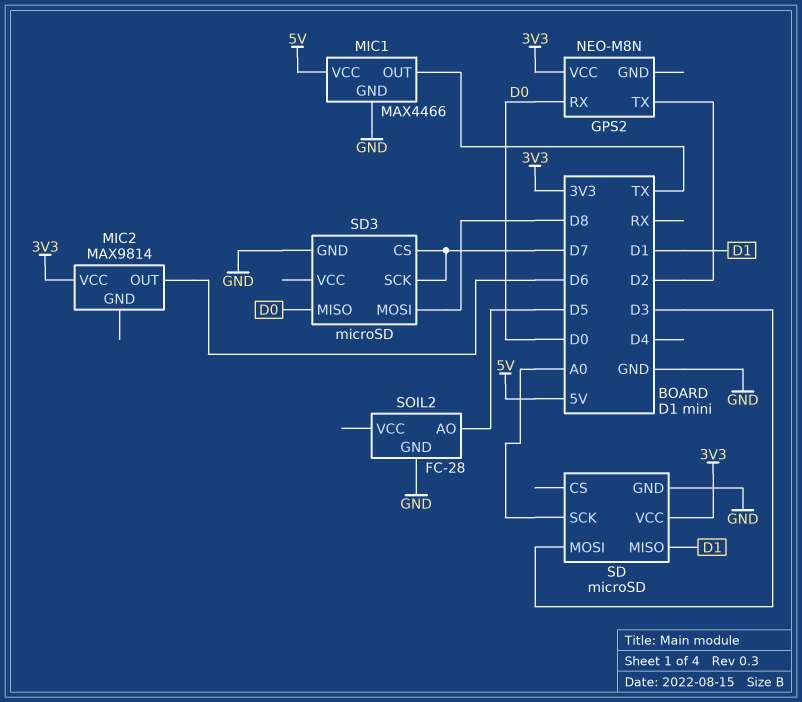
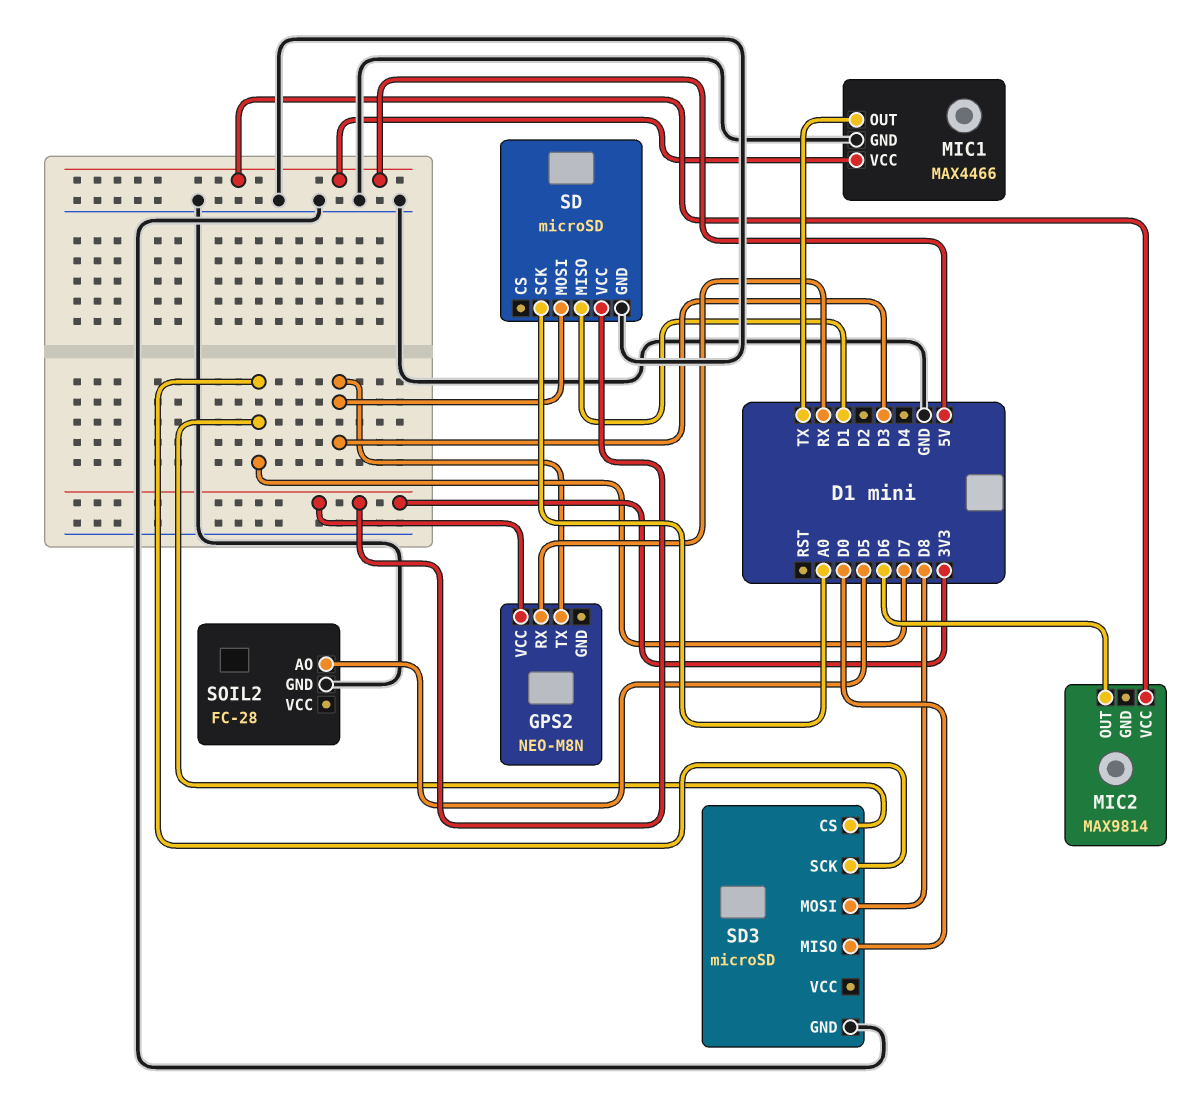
GPS2 pin RX: D0 -> RX
GPS2 pin TX: D2 -> D3
MIC2 pin VCC: 3V3 -> 5V

